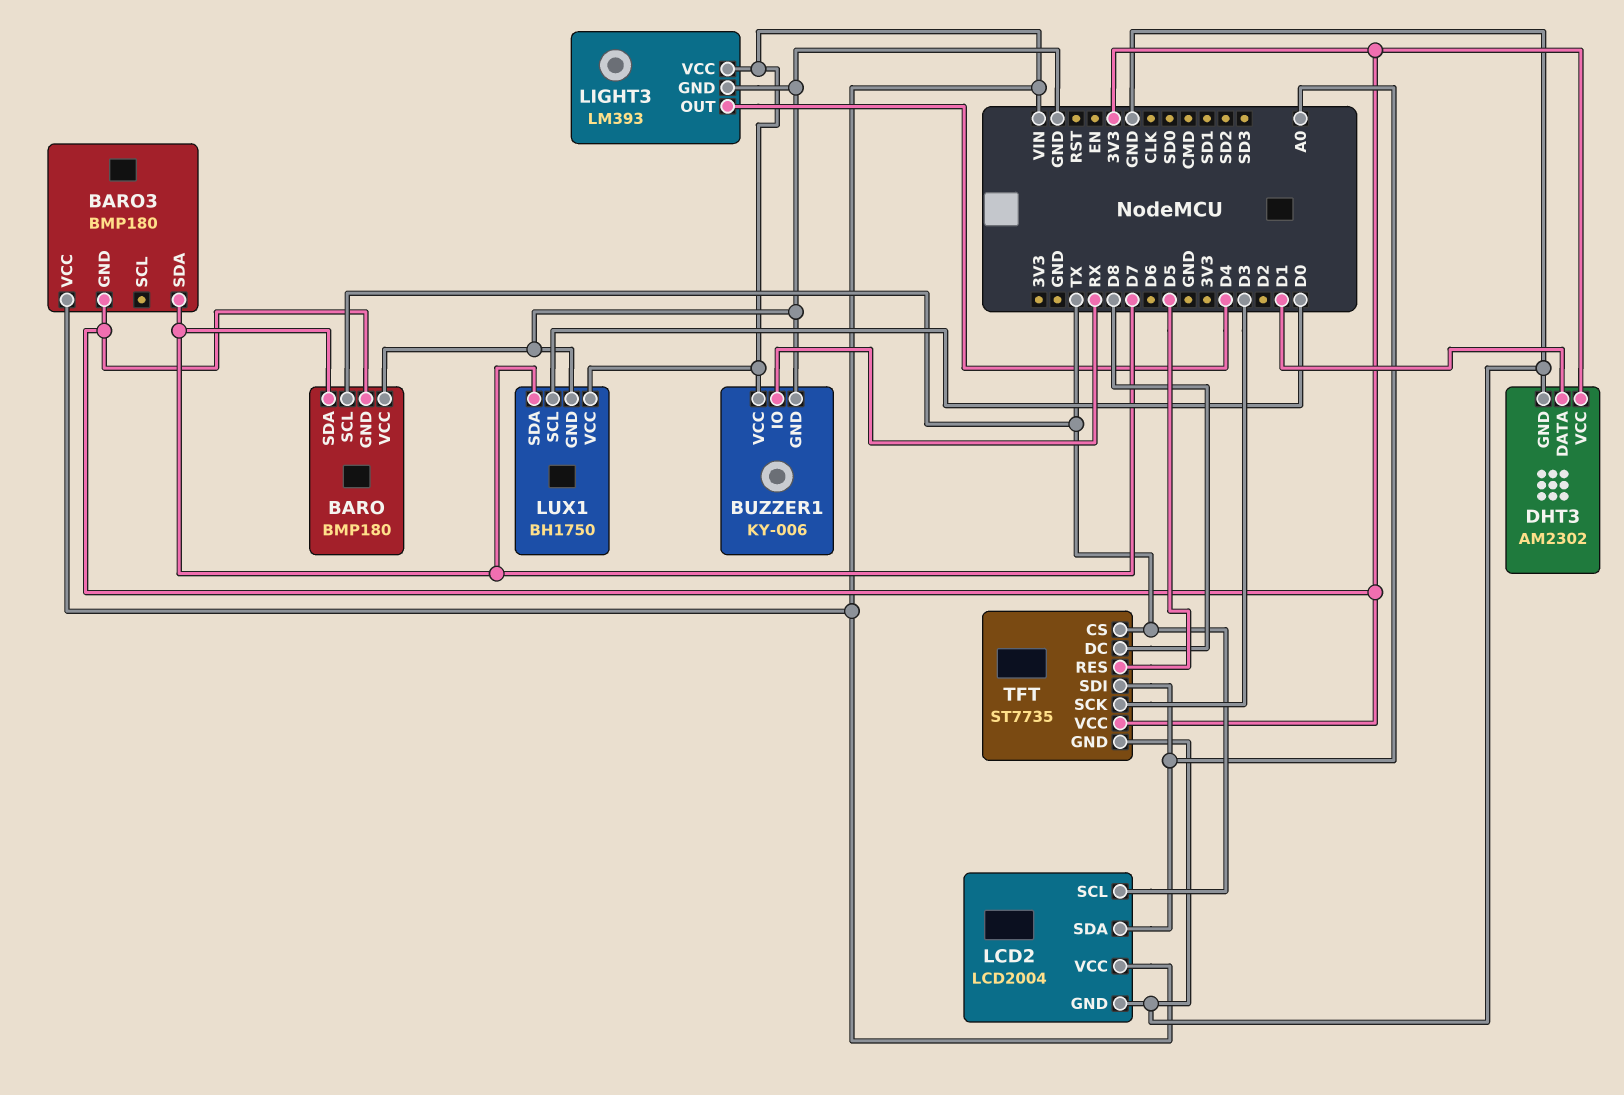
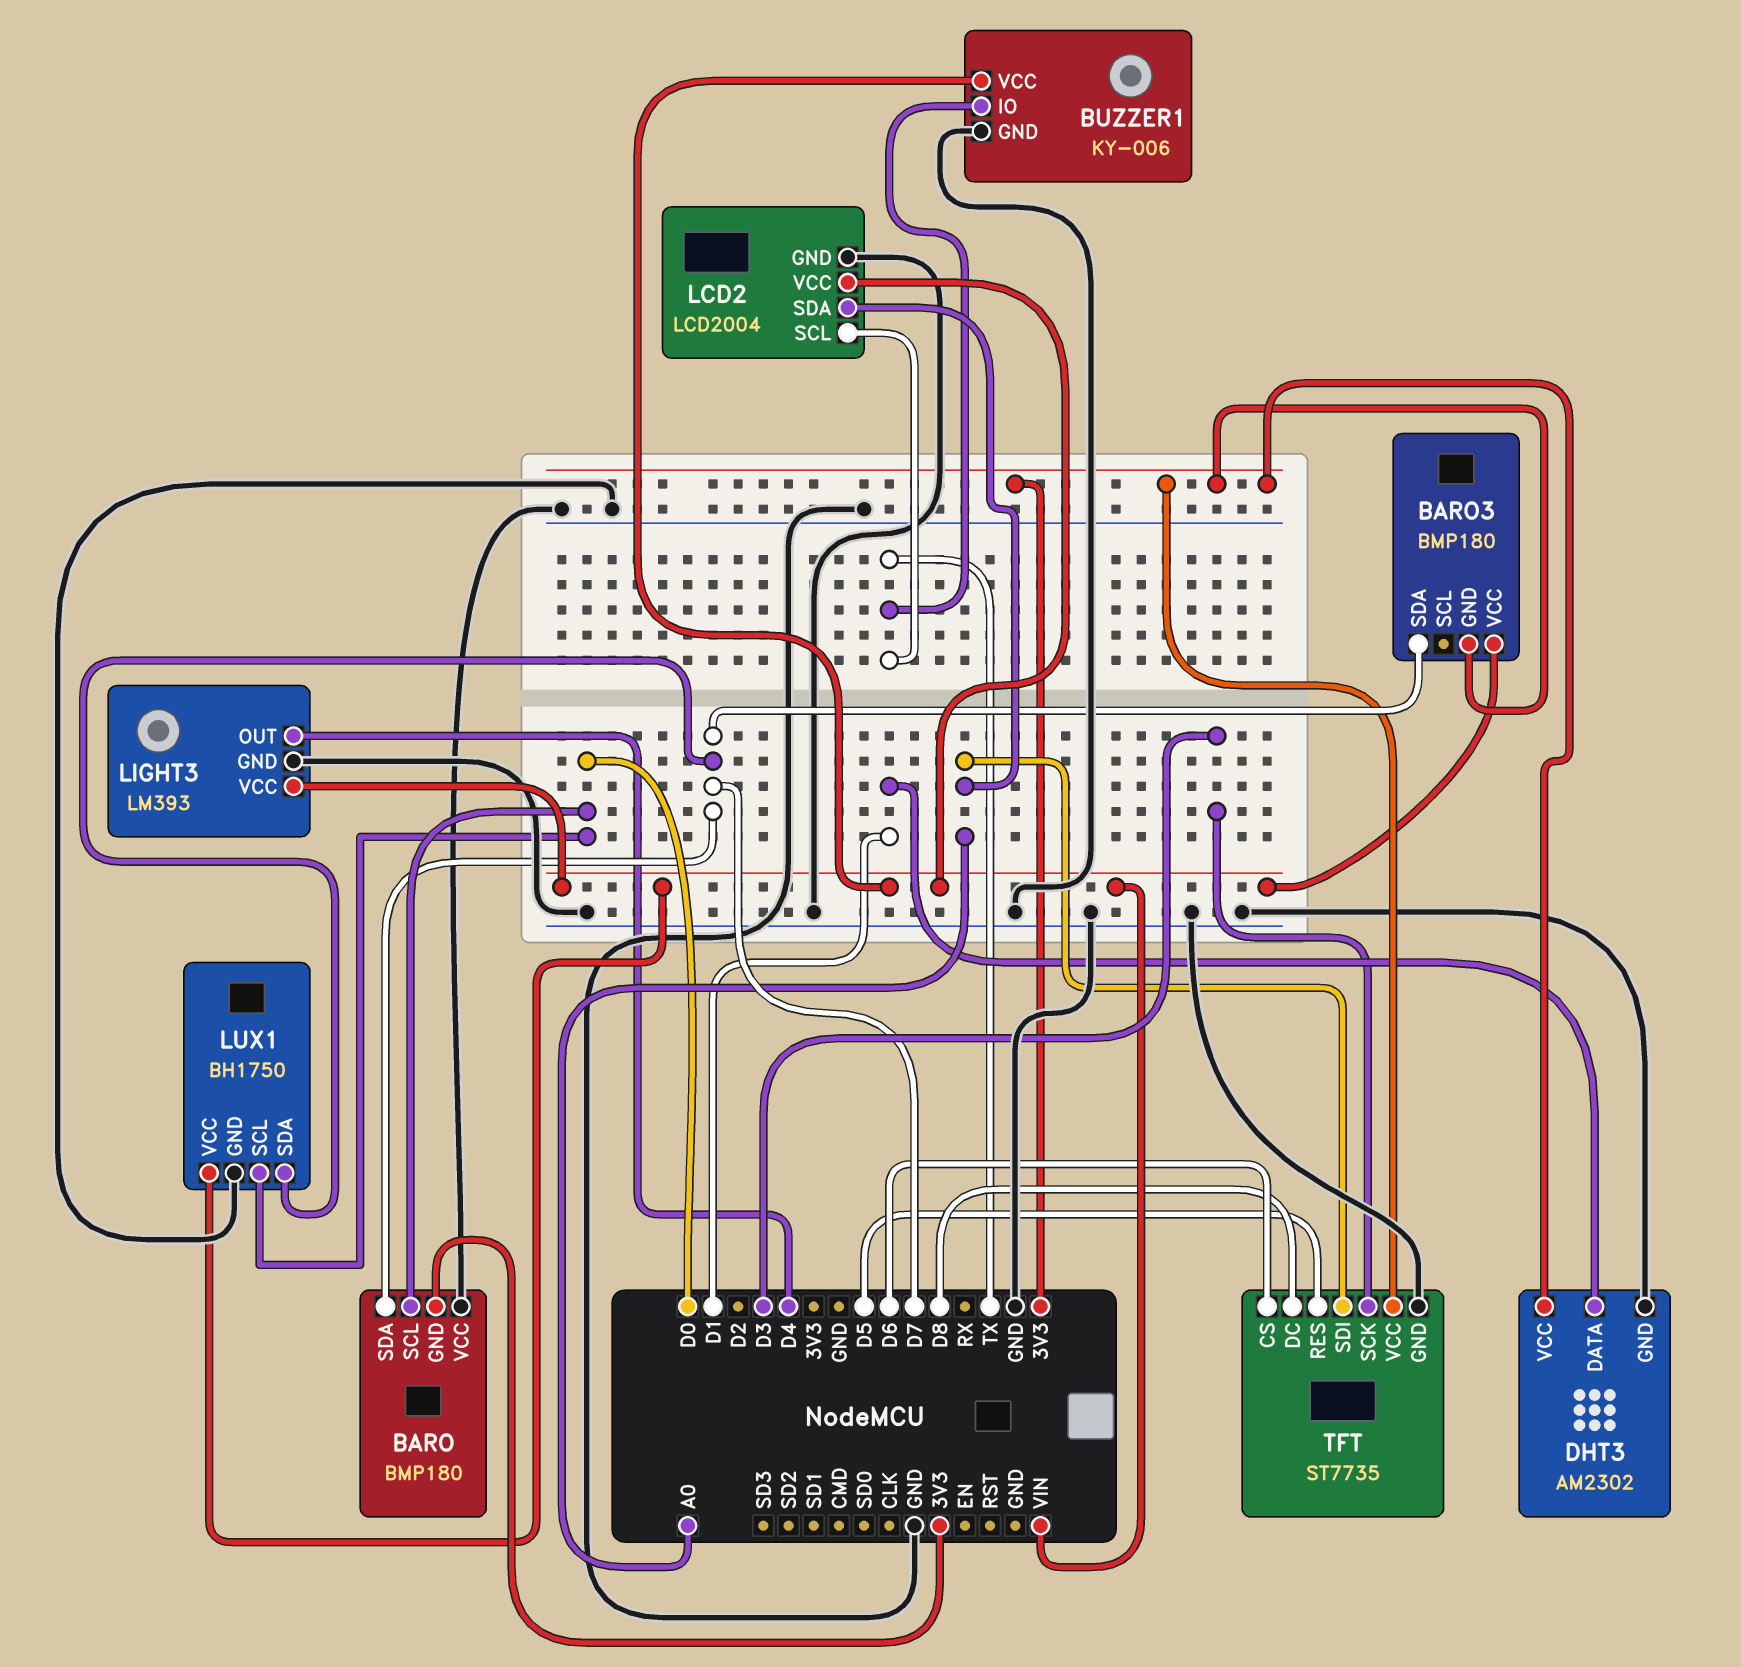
BARO pin SCL: TX -> D0
BUZZER1 pin IO: RX -> TX
TFT pin CS: TX -> D6

